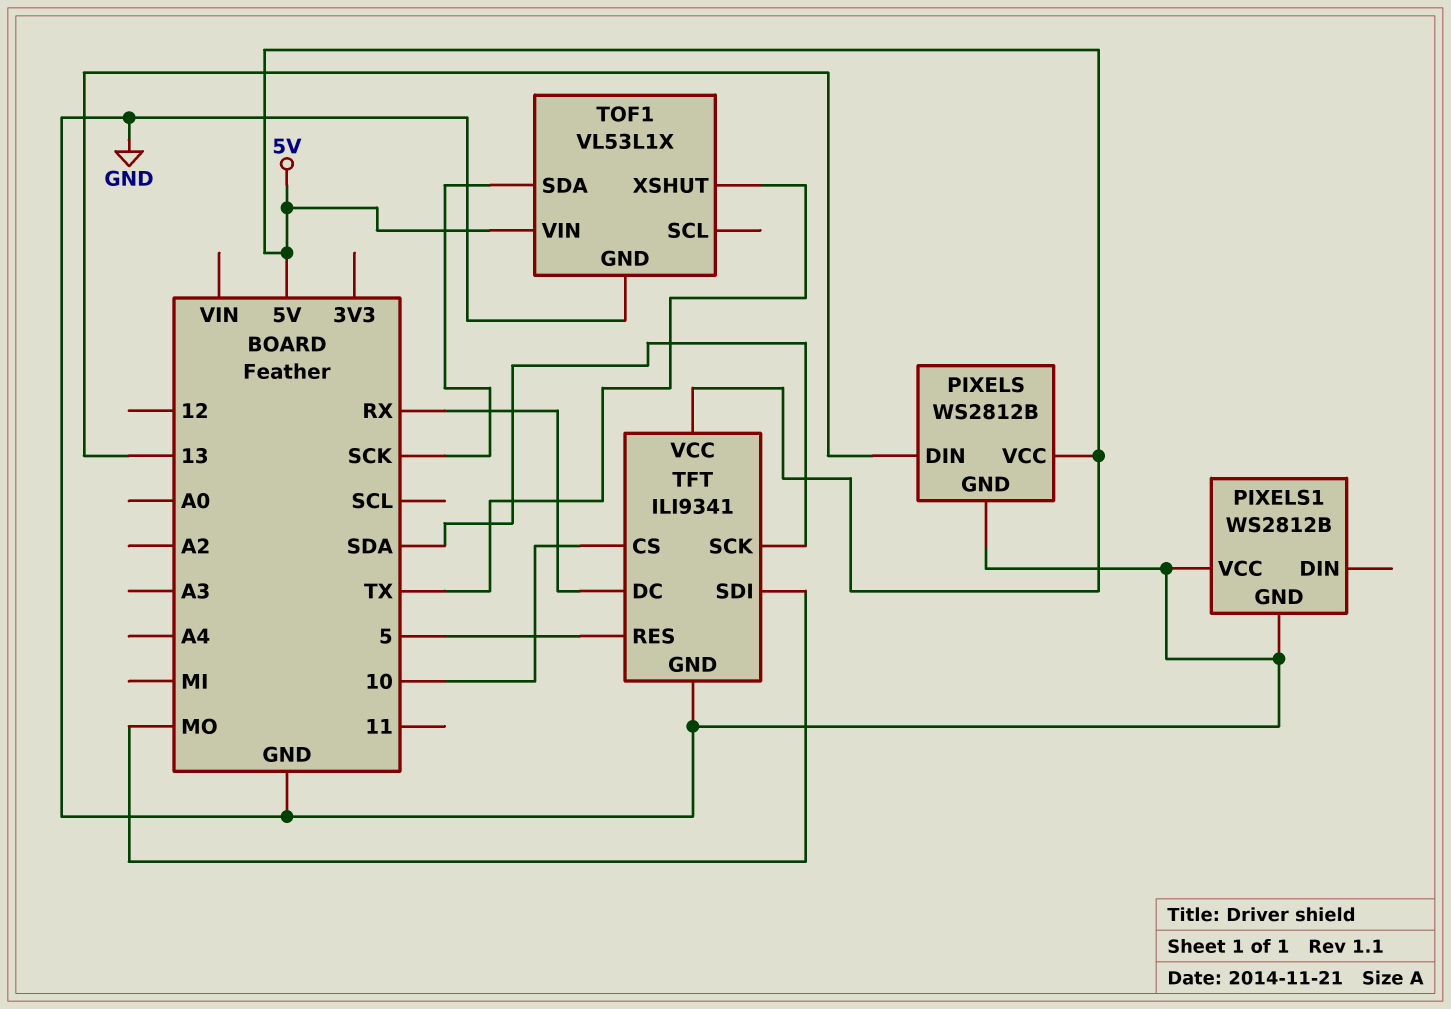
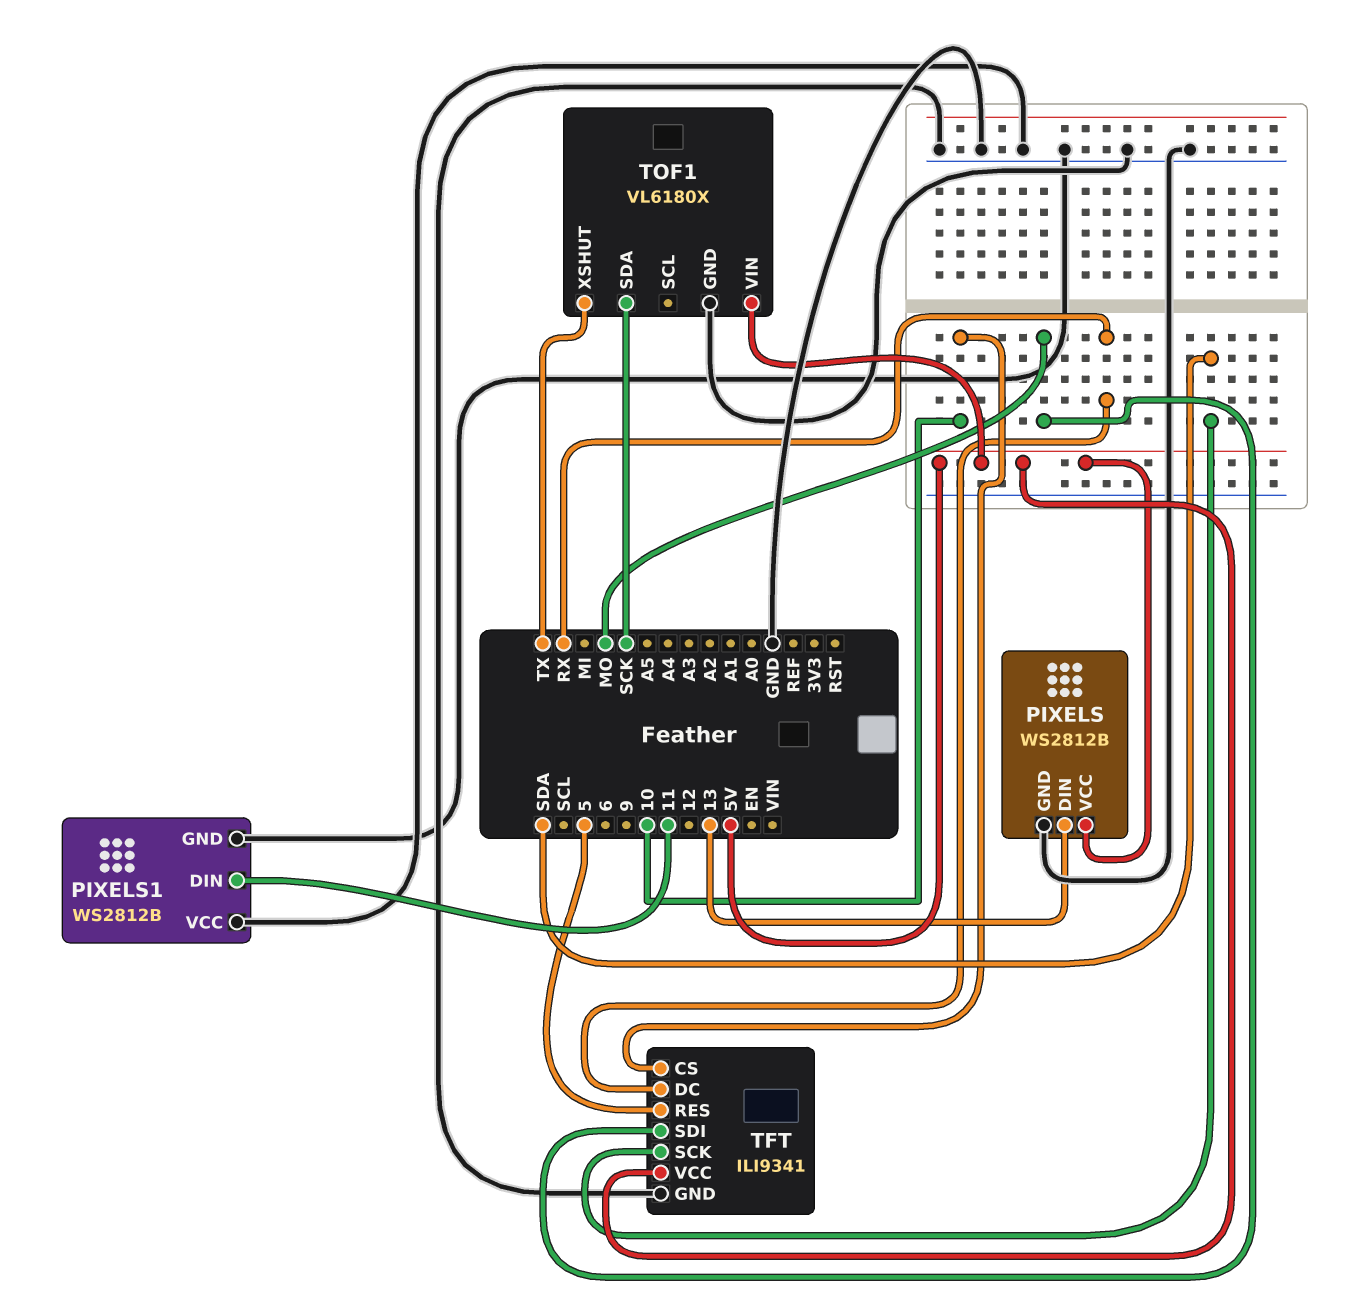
PIXELS1 pin DIN: none -> 11
TOF1: VL53L1X -> VL6180X

